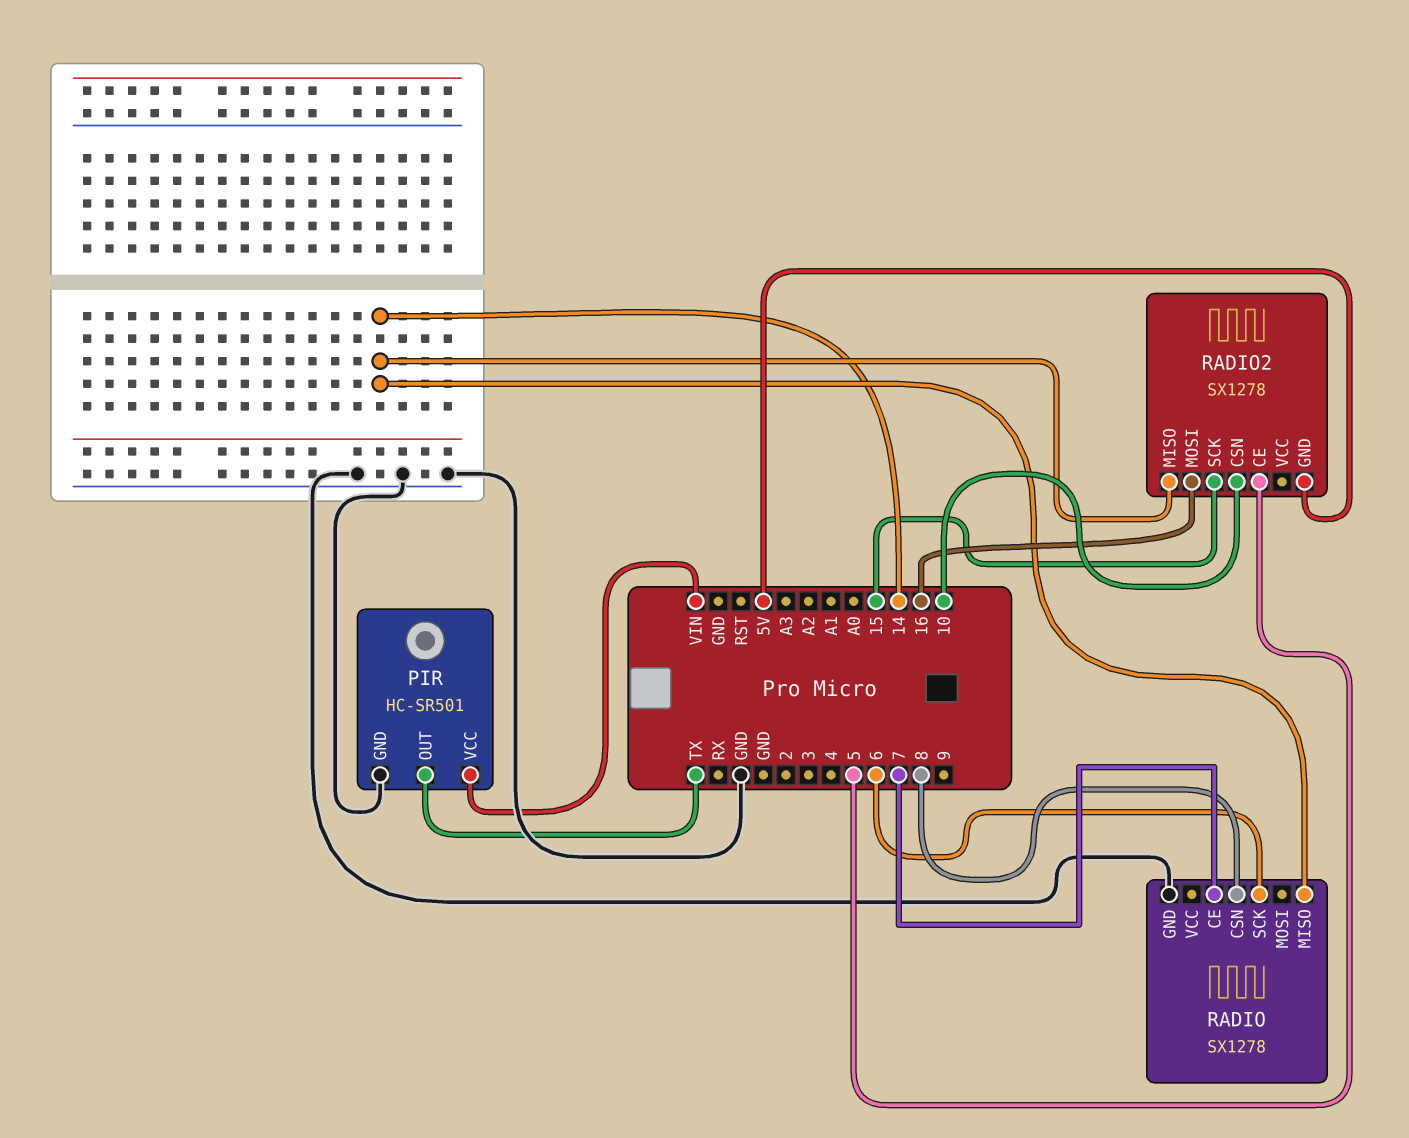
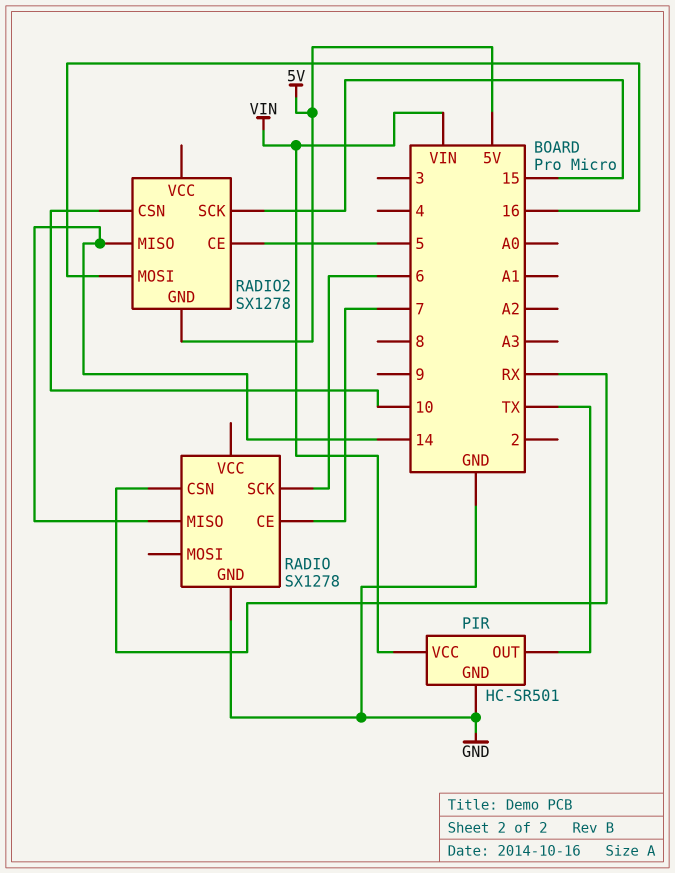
RADIO pin CSN: 8 -> RX

